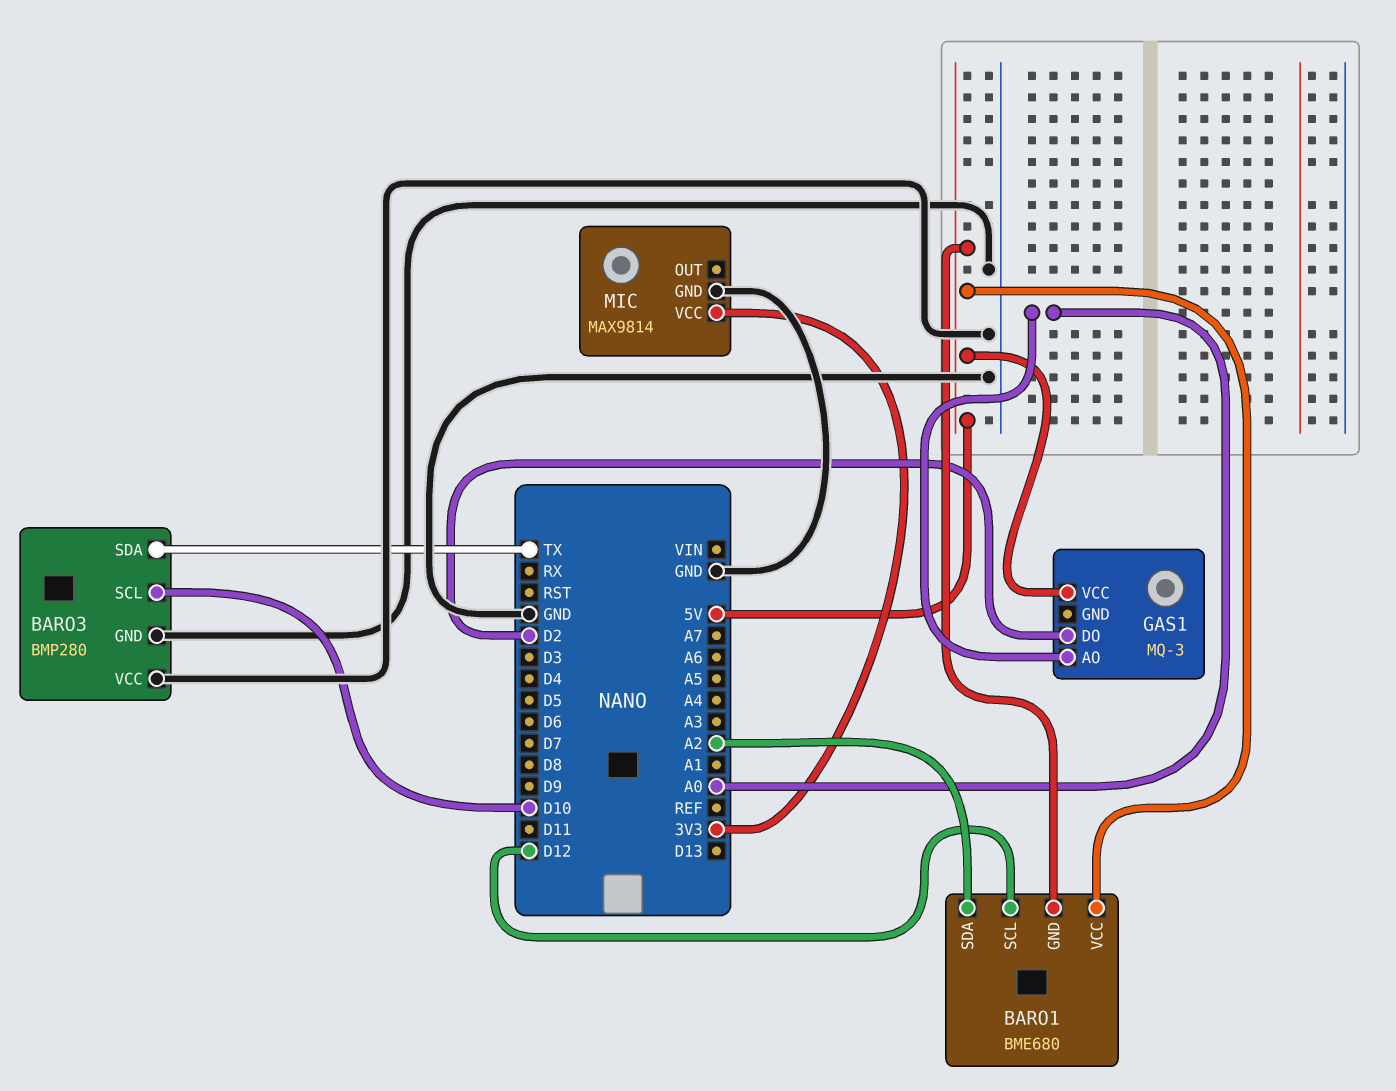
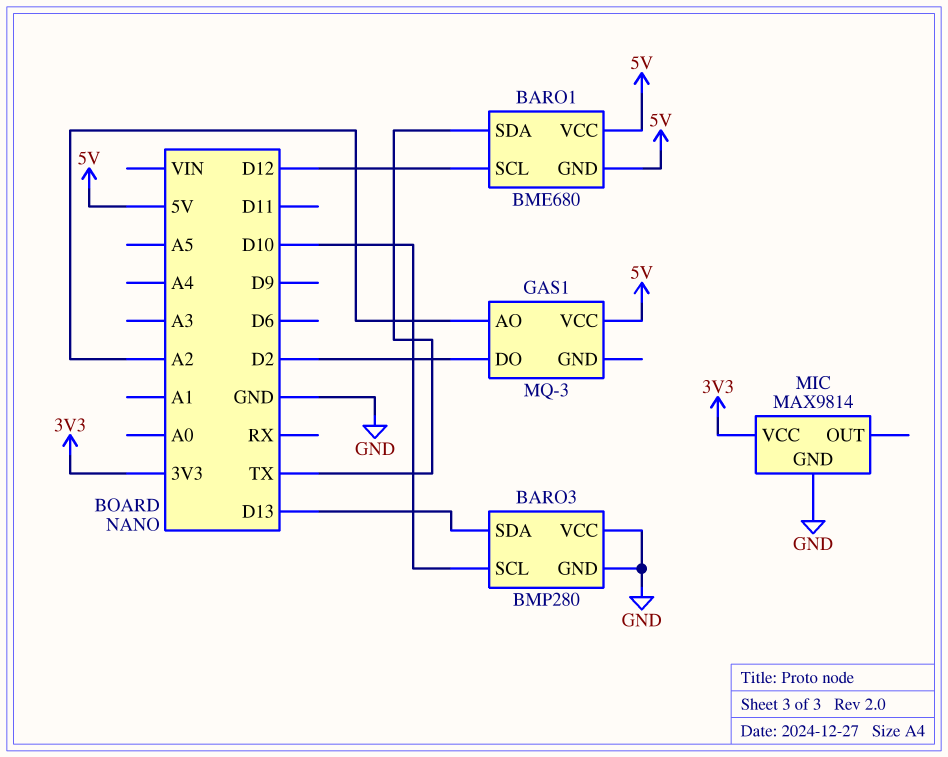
BARO1 pin SDA: A2 -> TX
BARO3 pin SDA: TX -> D13
GAS1 pin AO: A0 -> A2

